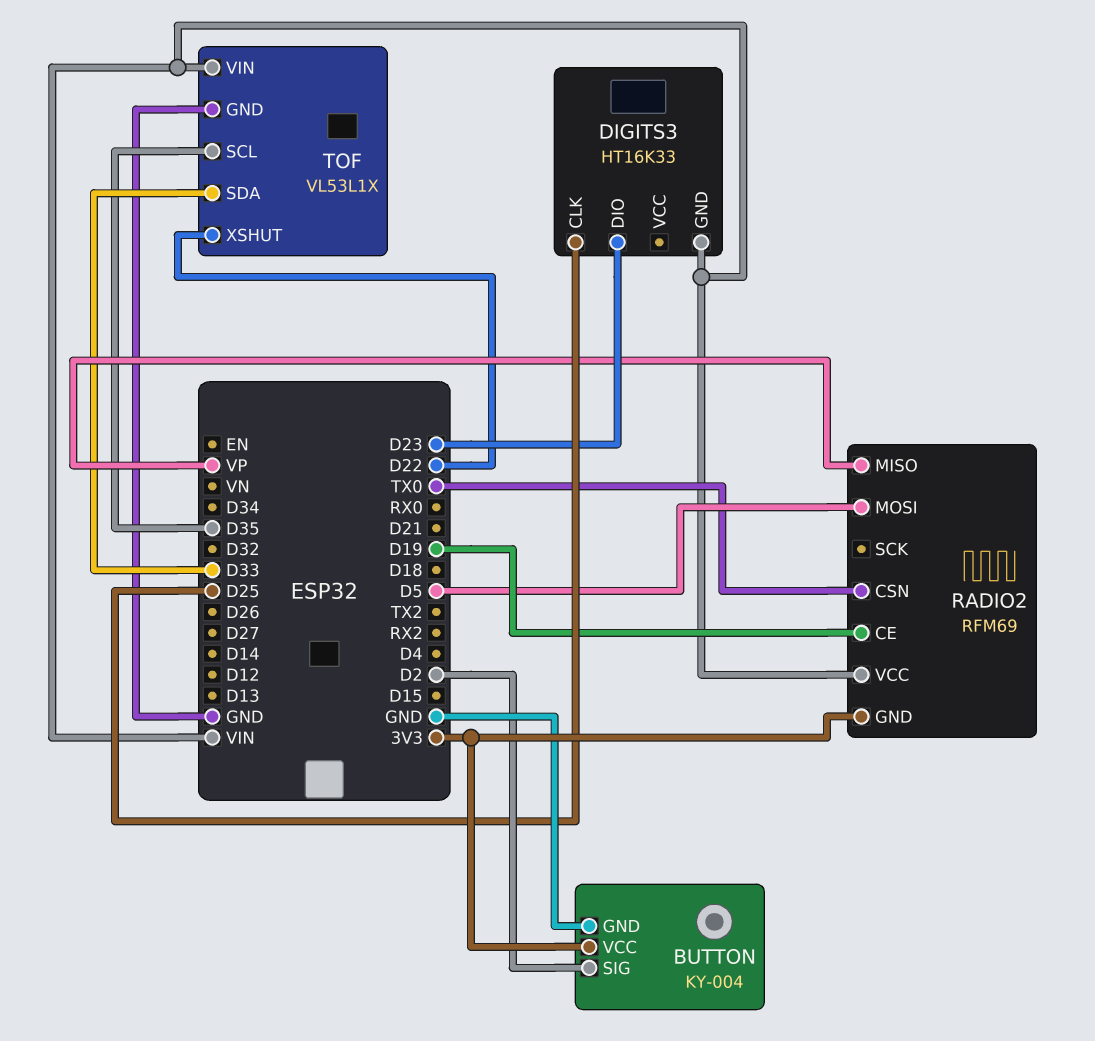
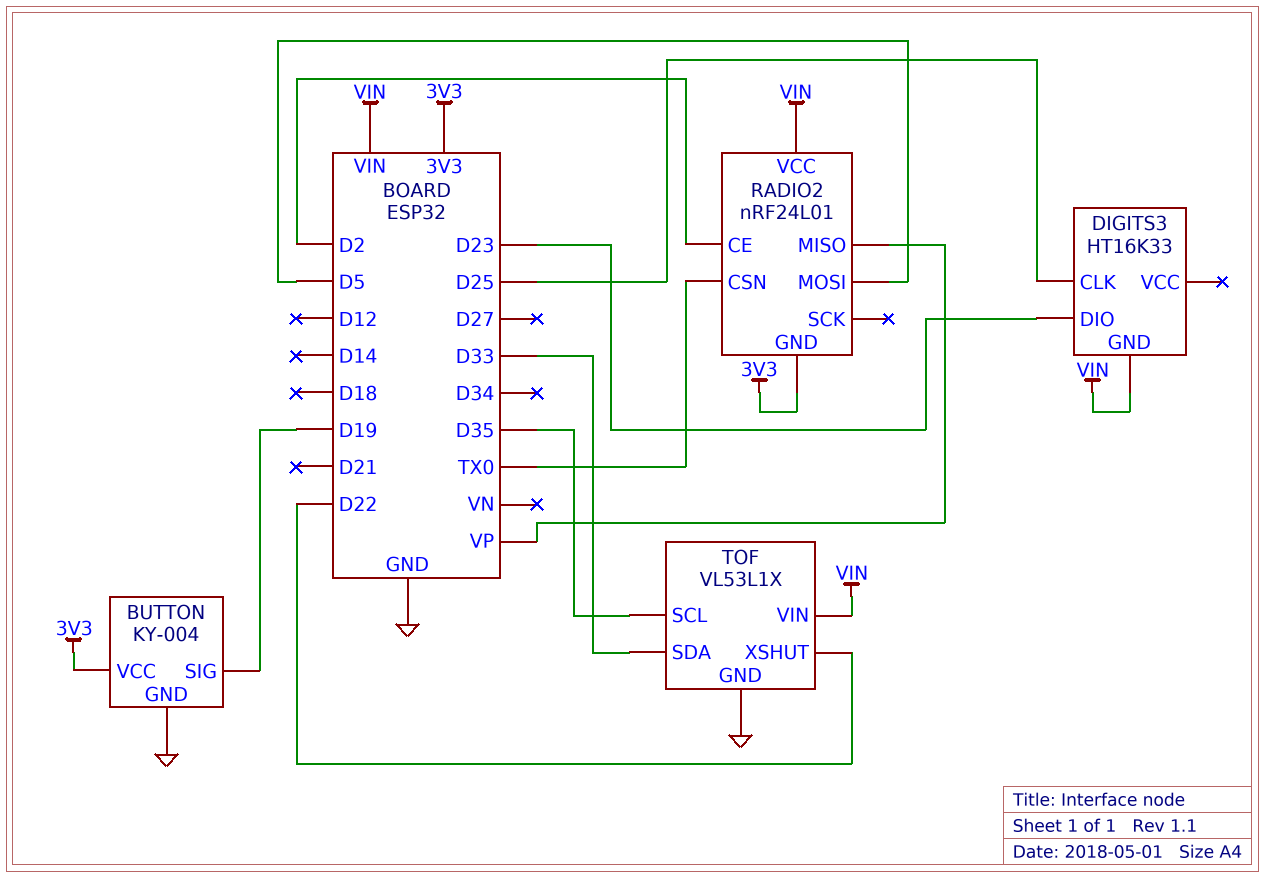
BUTTON pin SIG: D2 -> D19
RADIO2: RFM69 -> nRF24L01
RADIO2 pin CE: D19 -> D2

